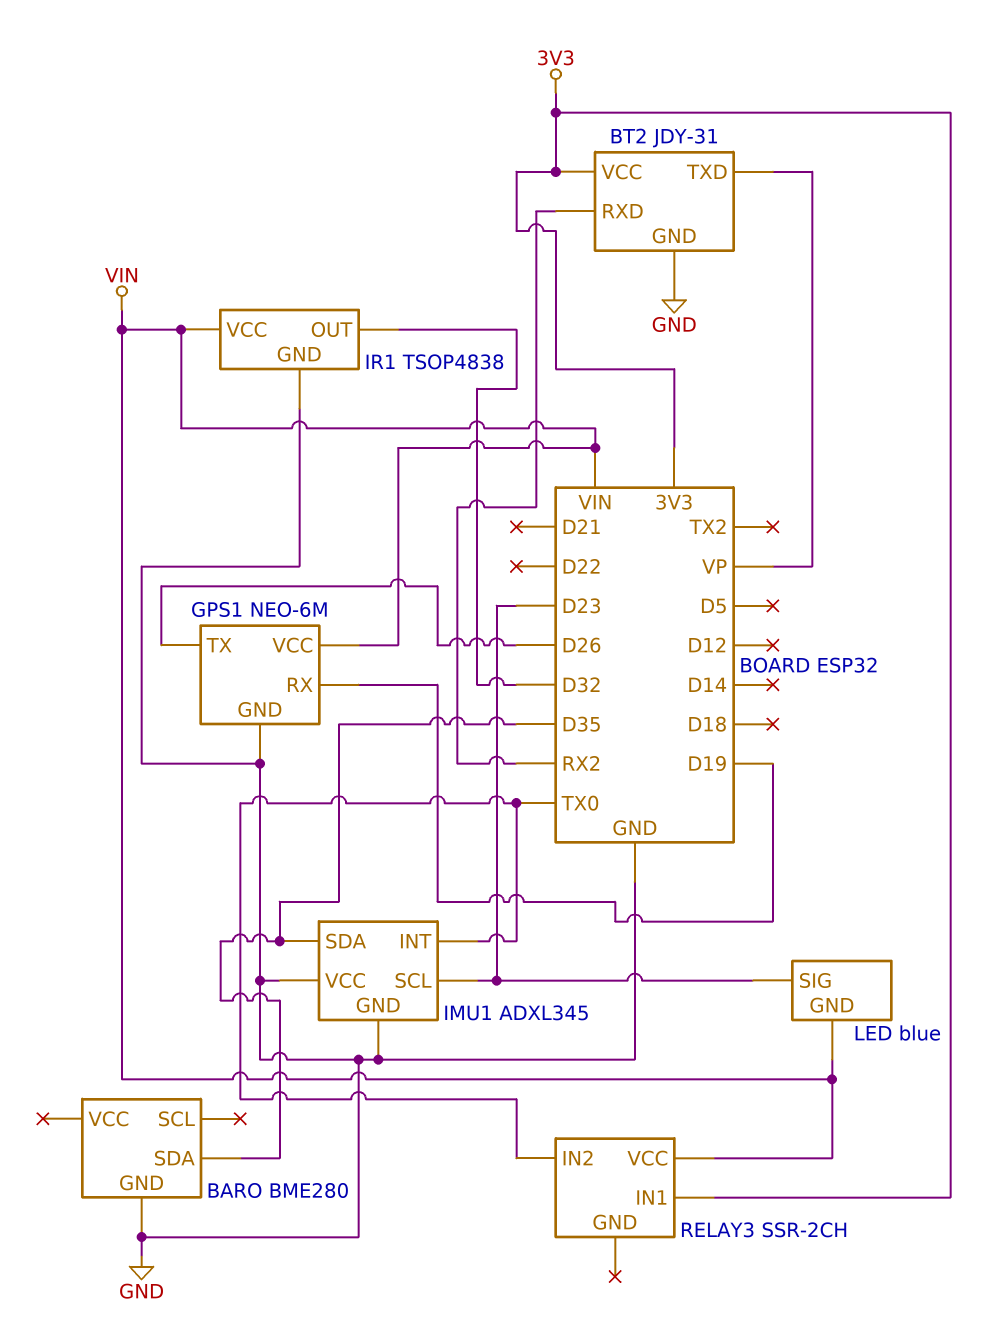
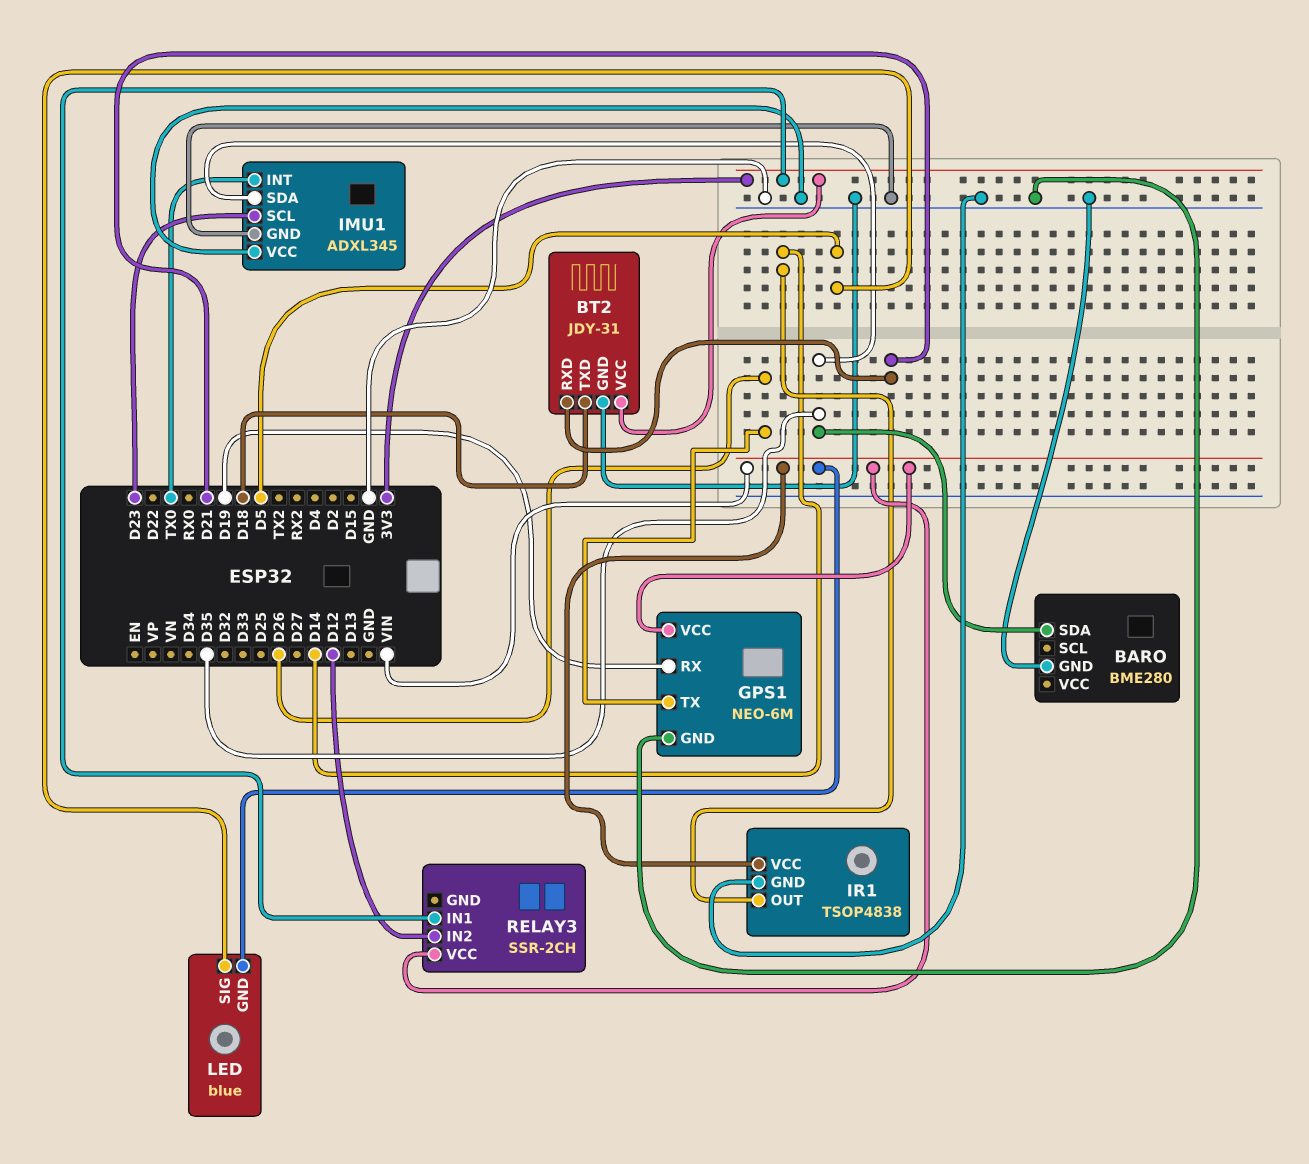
BT2 pin RXD: RX2 -> D21
BT2 pin TXD: VP -> D18
IR1 pin OUT: D32 -> D14
LED pin SIG: D23 -> D5
RELAY3 pin IN2: TX0 -> D12

